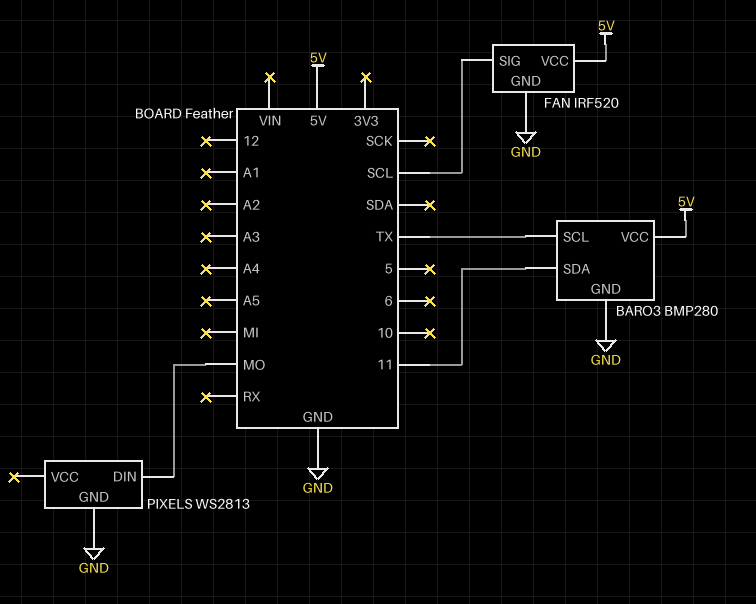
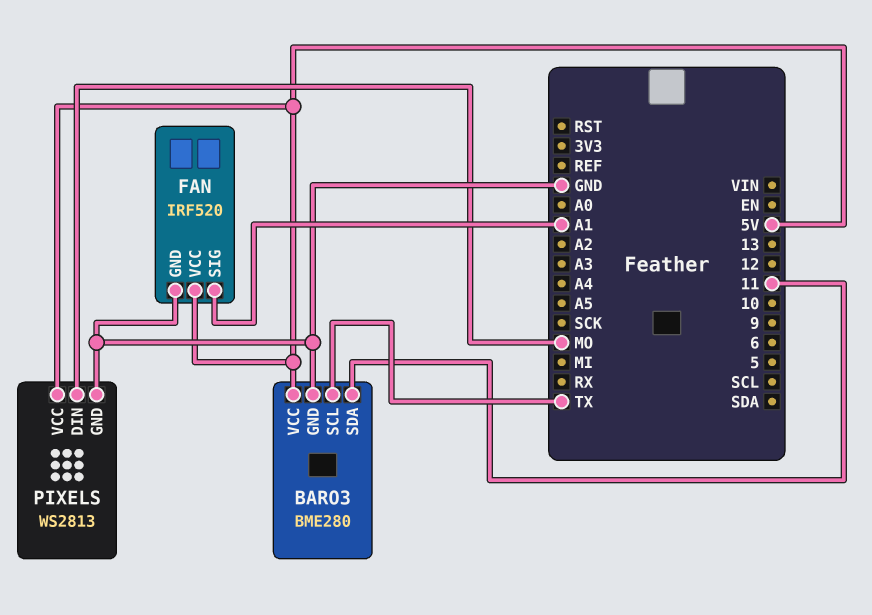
BARO3: BMP280 -> BME280
FAN pin SIG: SCL -> A1
PIXELS pin VCC: none -> 5V

